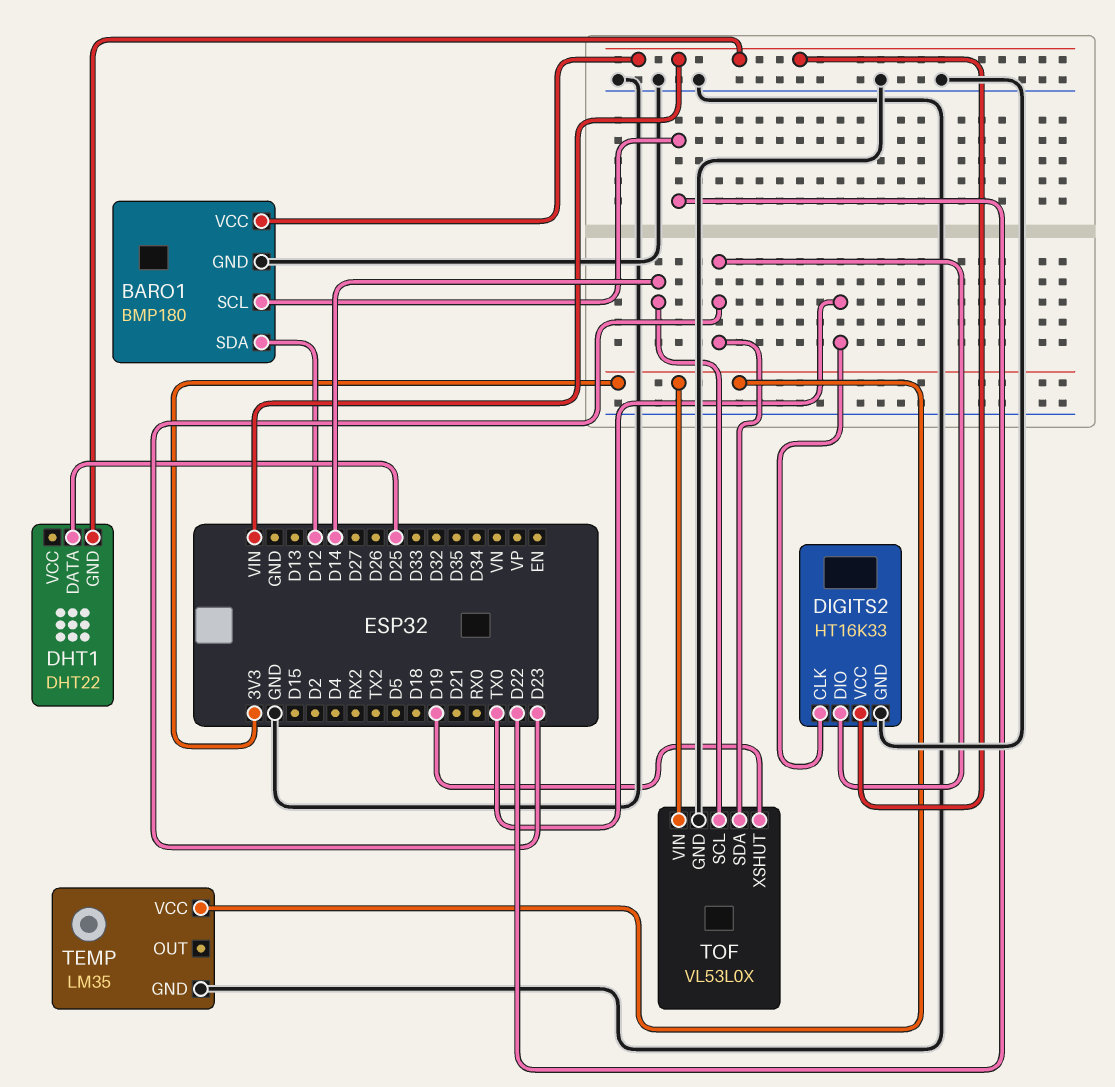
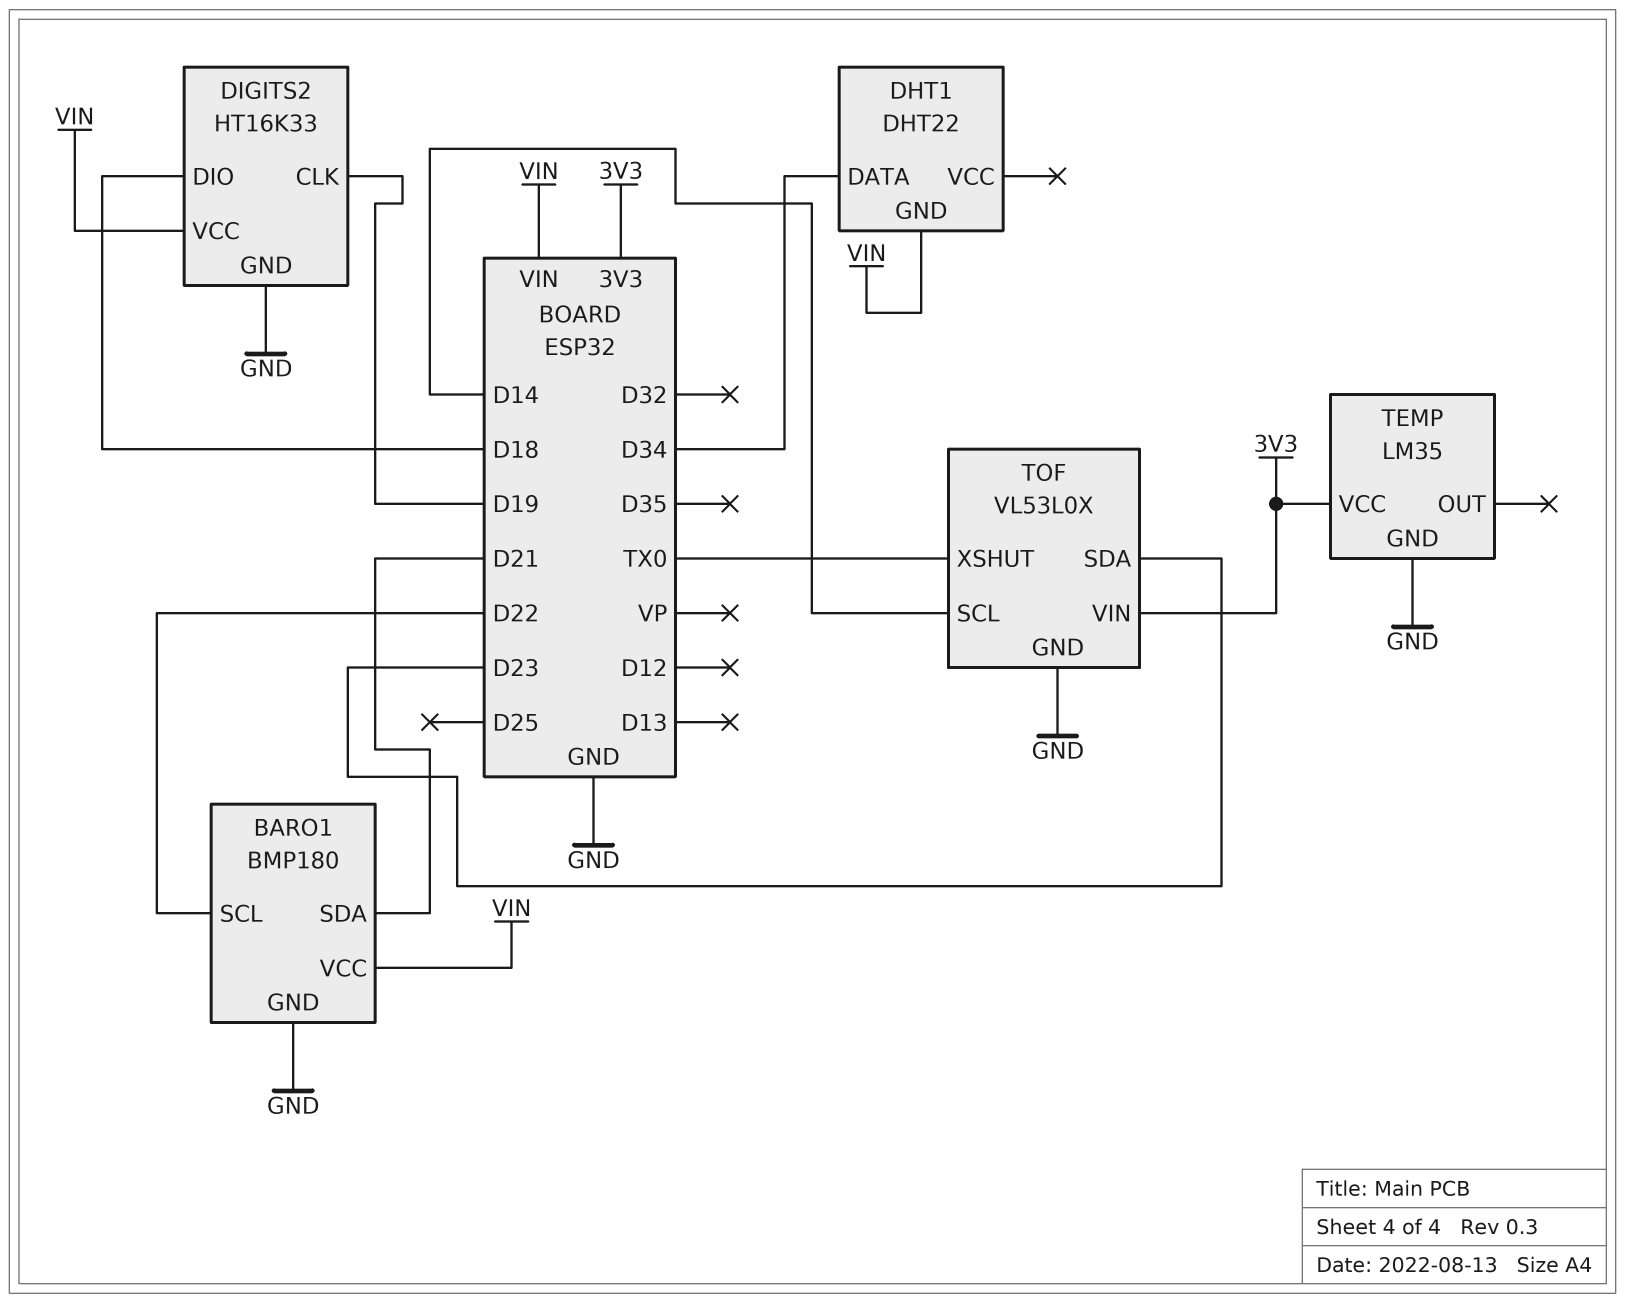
BARO1 pin SDA: D12 -> D21
DHT1 pin DATA: D25 -> D34
DIGITS2 pin CLK: TX0 -> D19
DIGITS2 pin DIO: D23 -> D18
TOF pin XSHUT: D19 -> TX0

